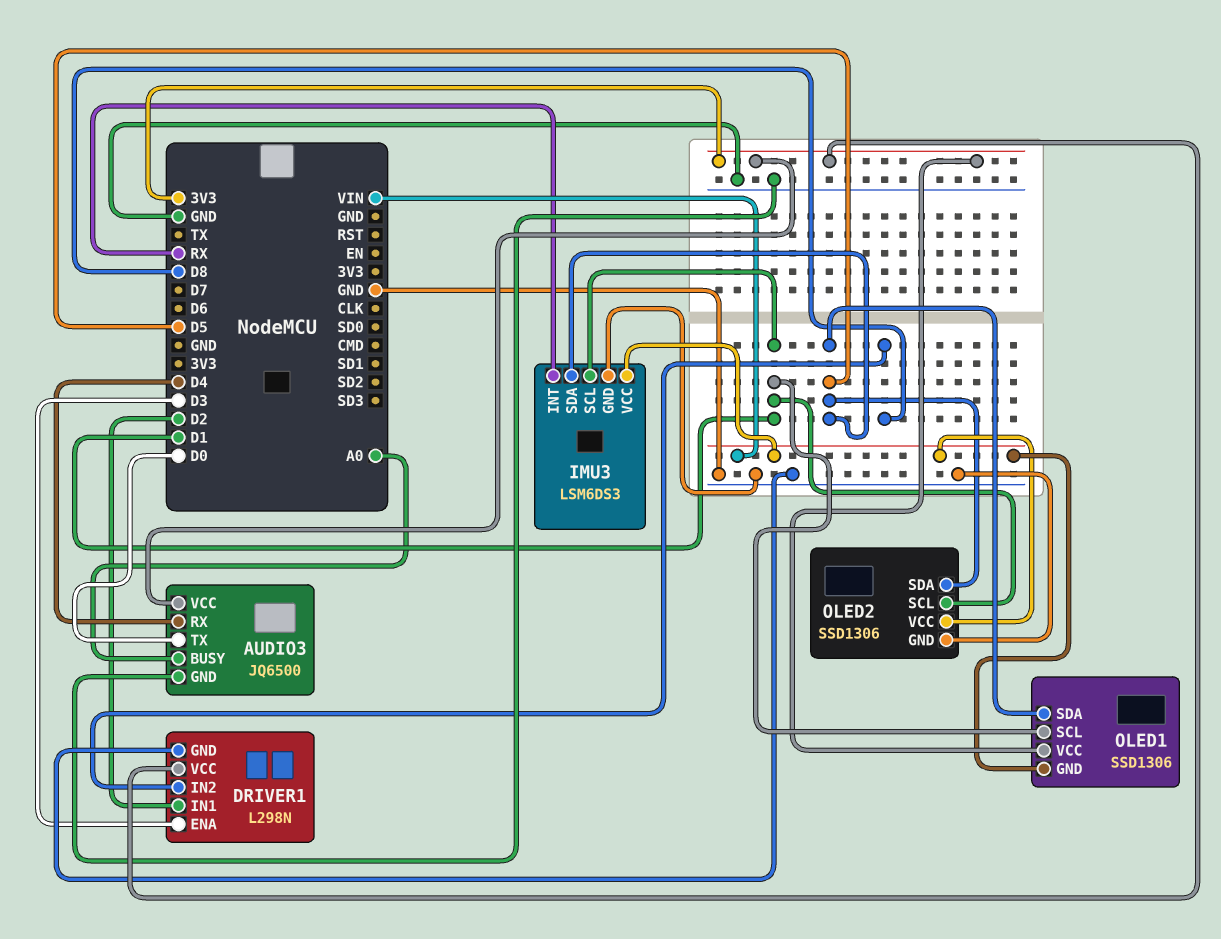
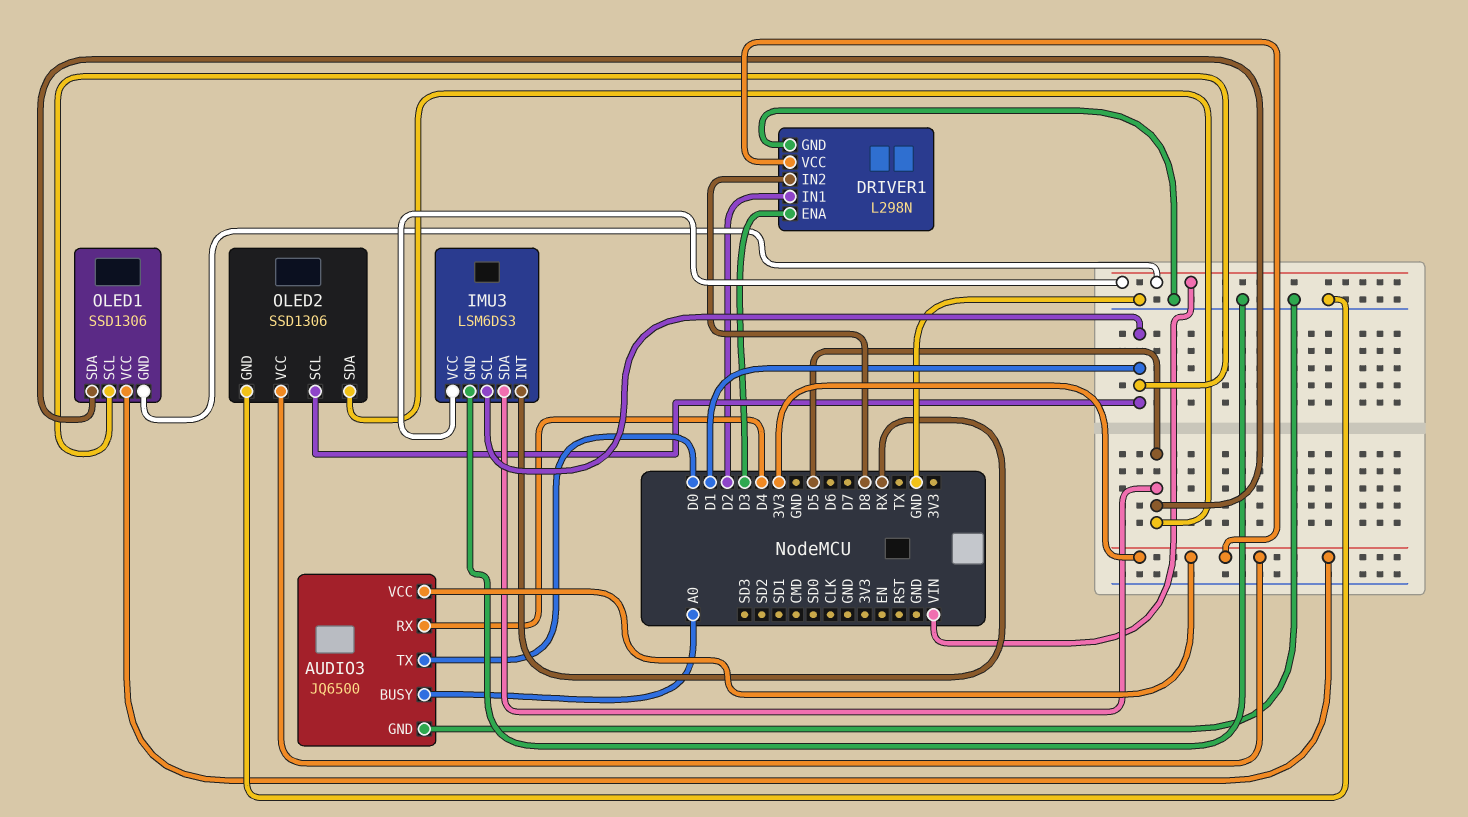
OLED2 pin VCC: VIN -> 3V3

